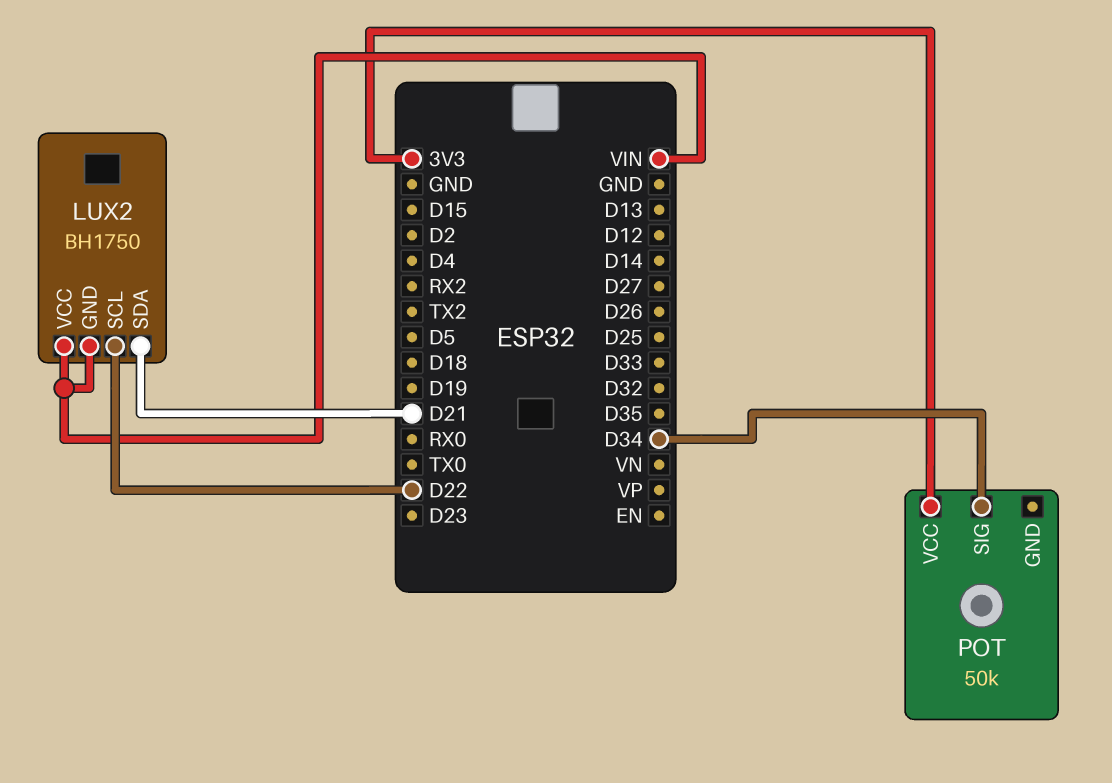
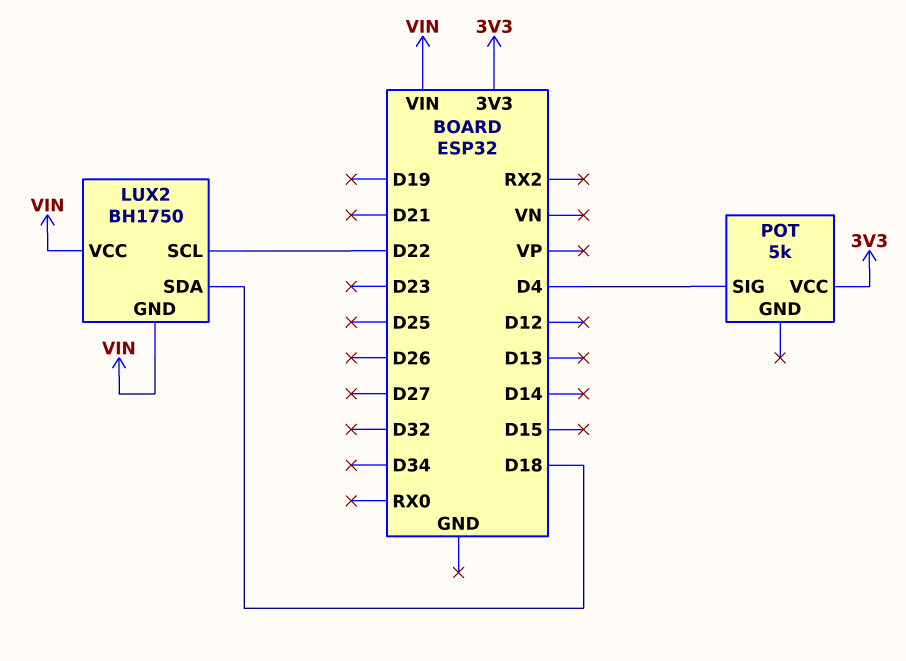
LUX2 pin SDA: D21 -> D18
POT: 50k -> 5k
POT pin SIG: D34 -> D4

